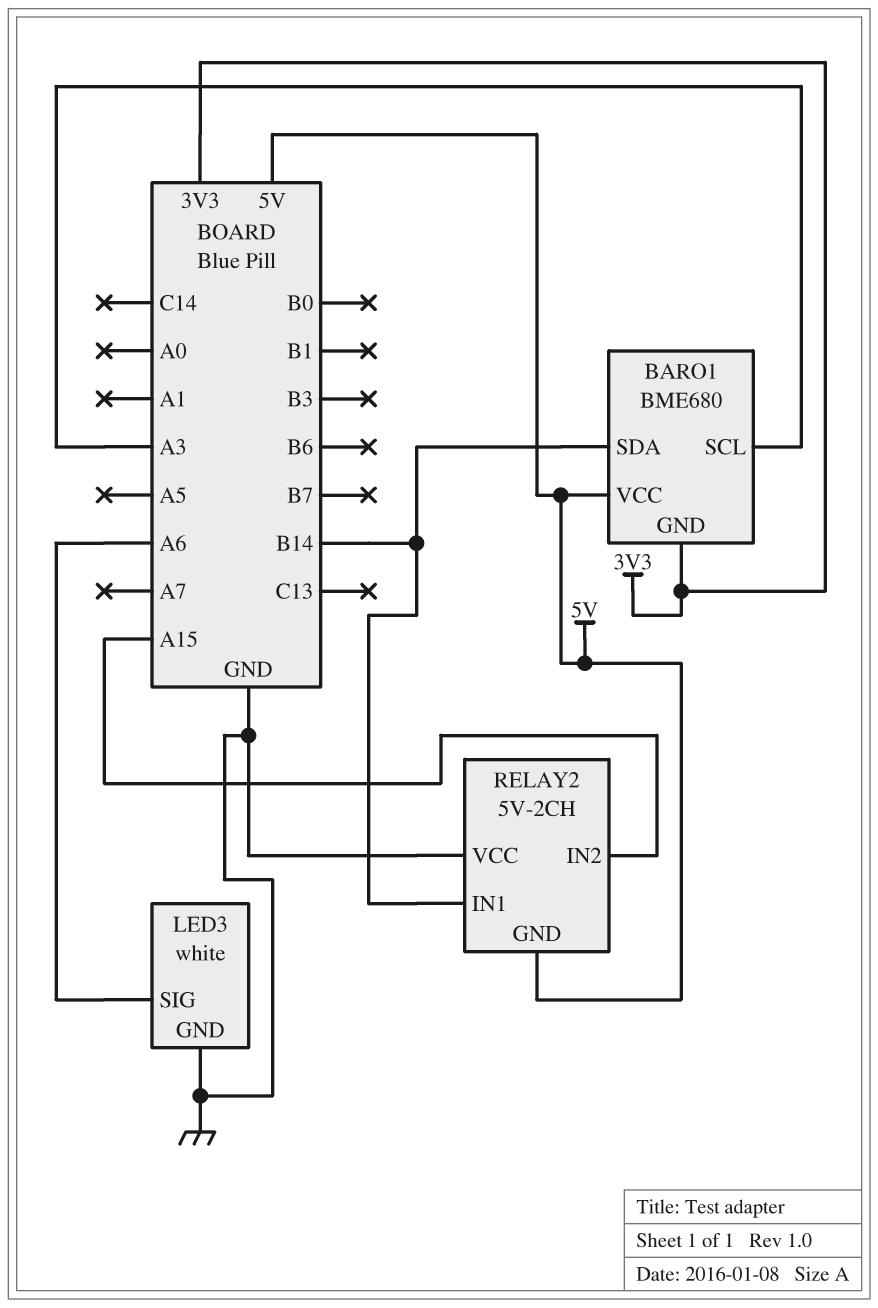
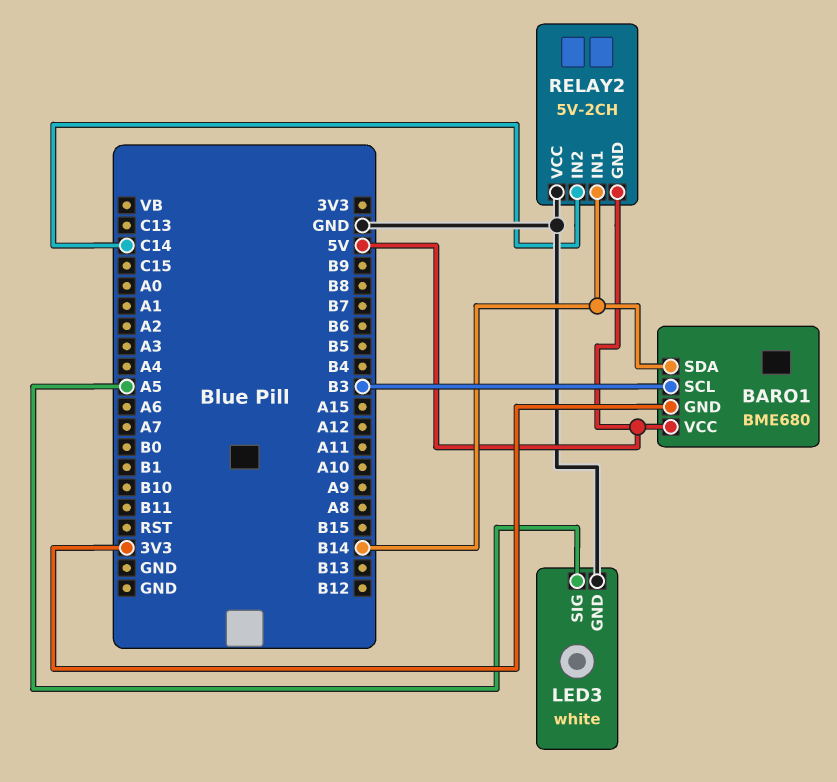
BARO1 pin SCL: A3 -> B3
LED3 pin SIG: A6 -> A5
RELAY2 pin IN2: A15 -> C14

